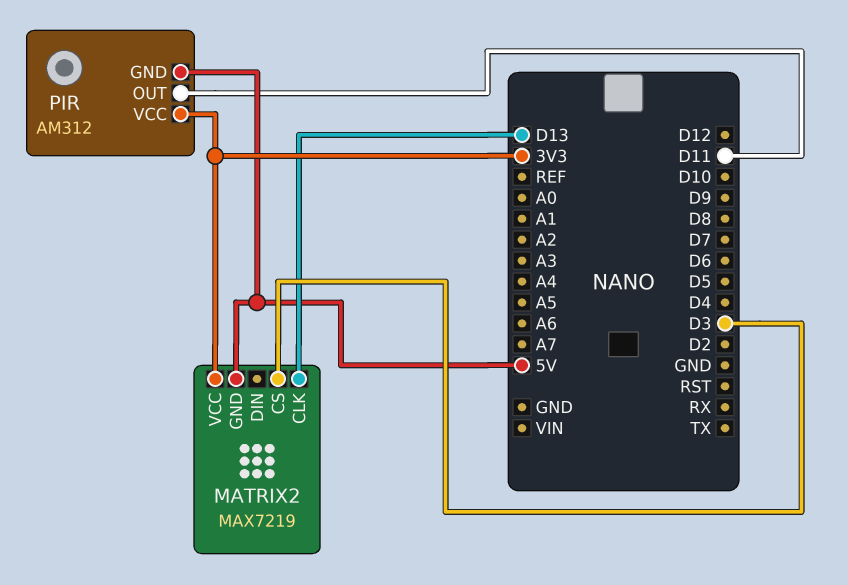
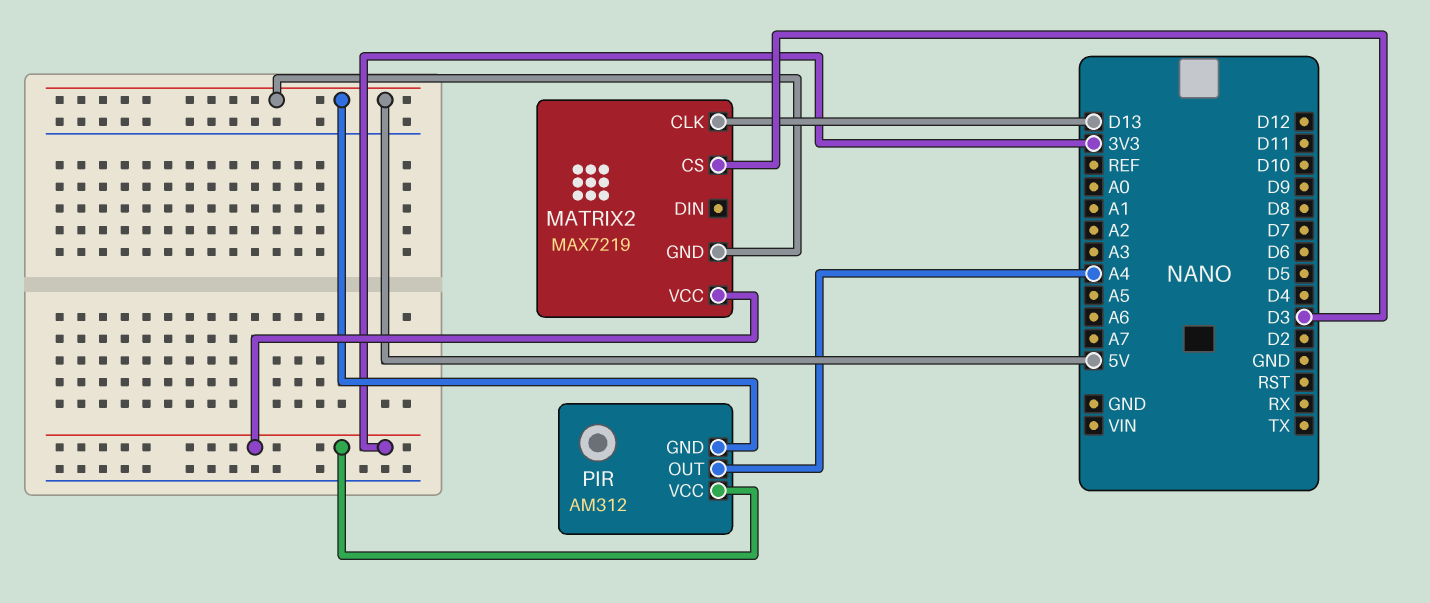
PIR pin OUT: D11 -> A4

